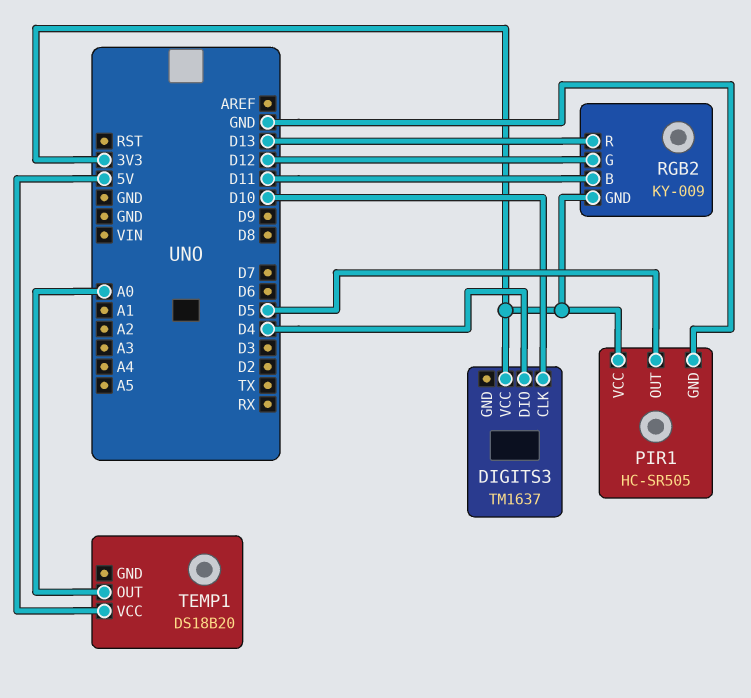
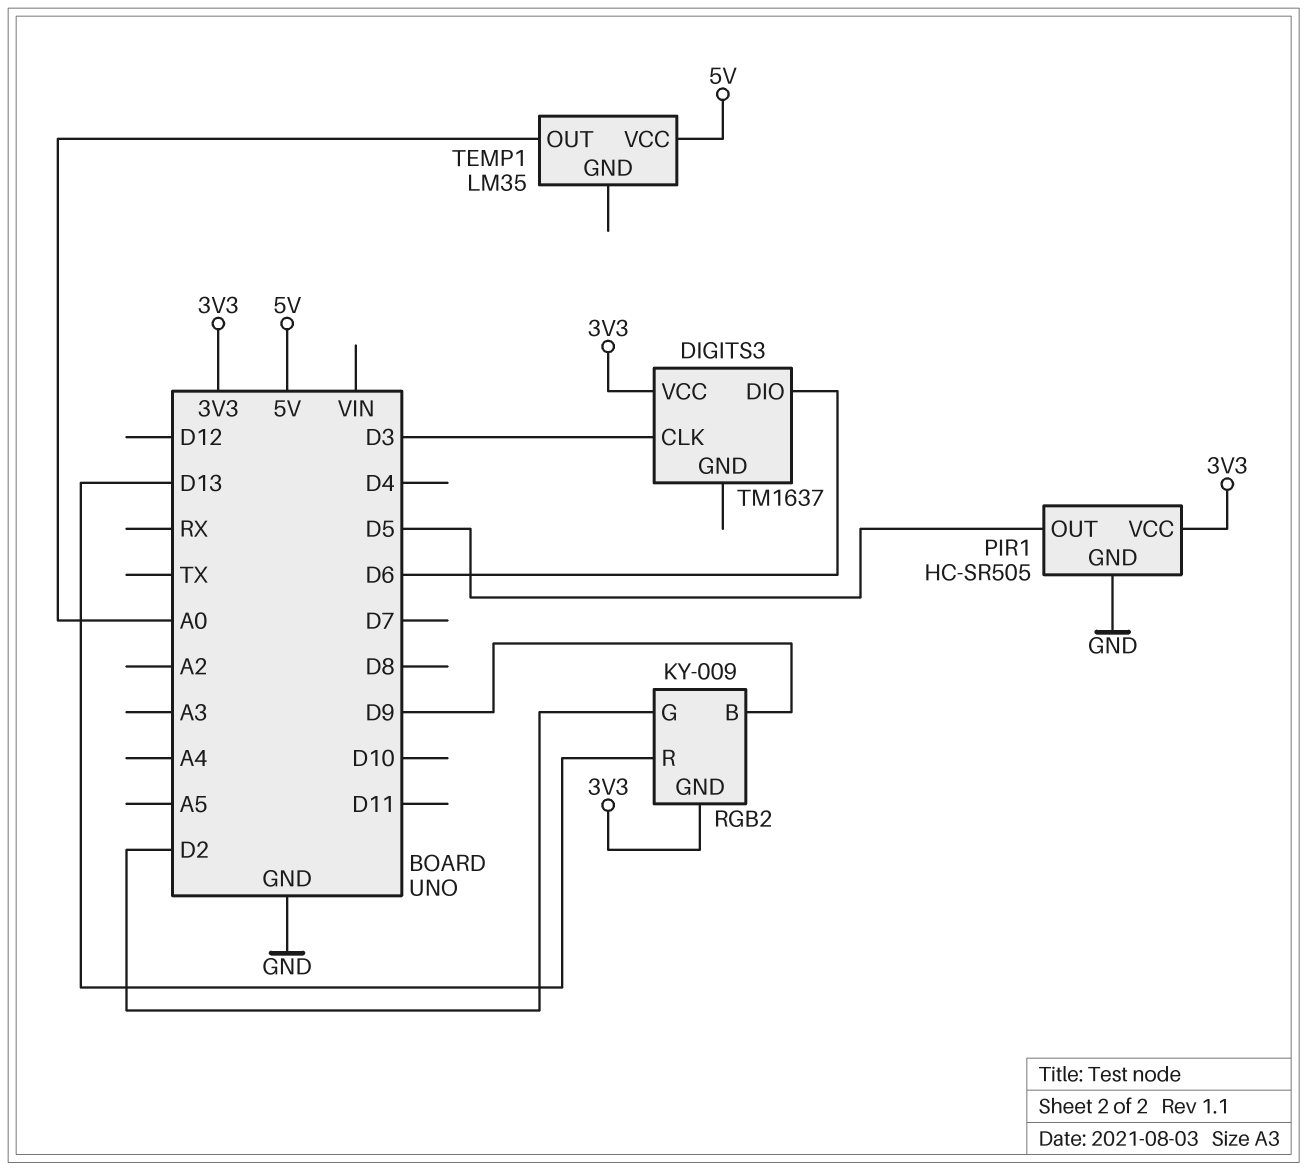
DIGITS3 pin CLK: D10 -> D3
DIGITS3 pin DIO: D4 -> D6
RGB2 pin B: D11 -> D9
RGB2 pin G: D12 -> D2
TEMP1: DS18B20 -> LM35

